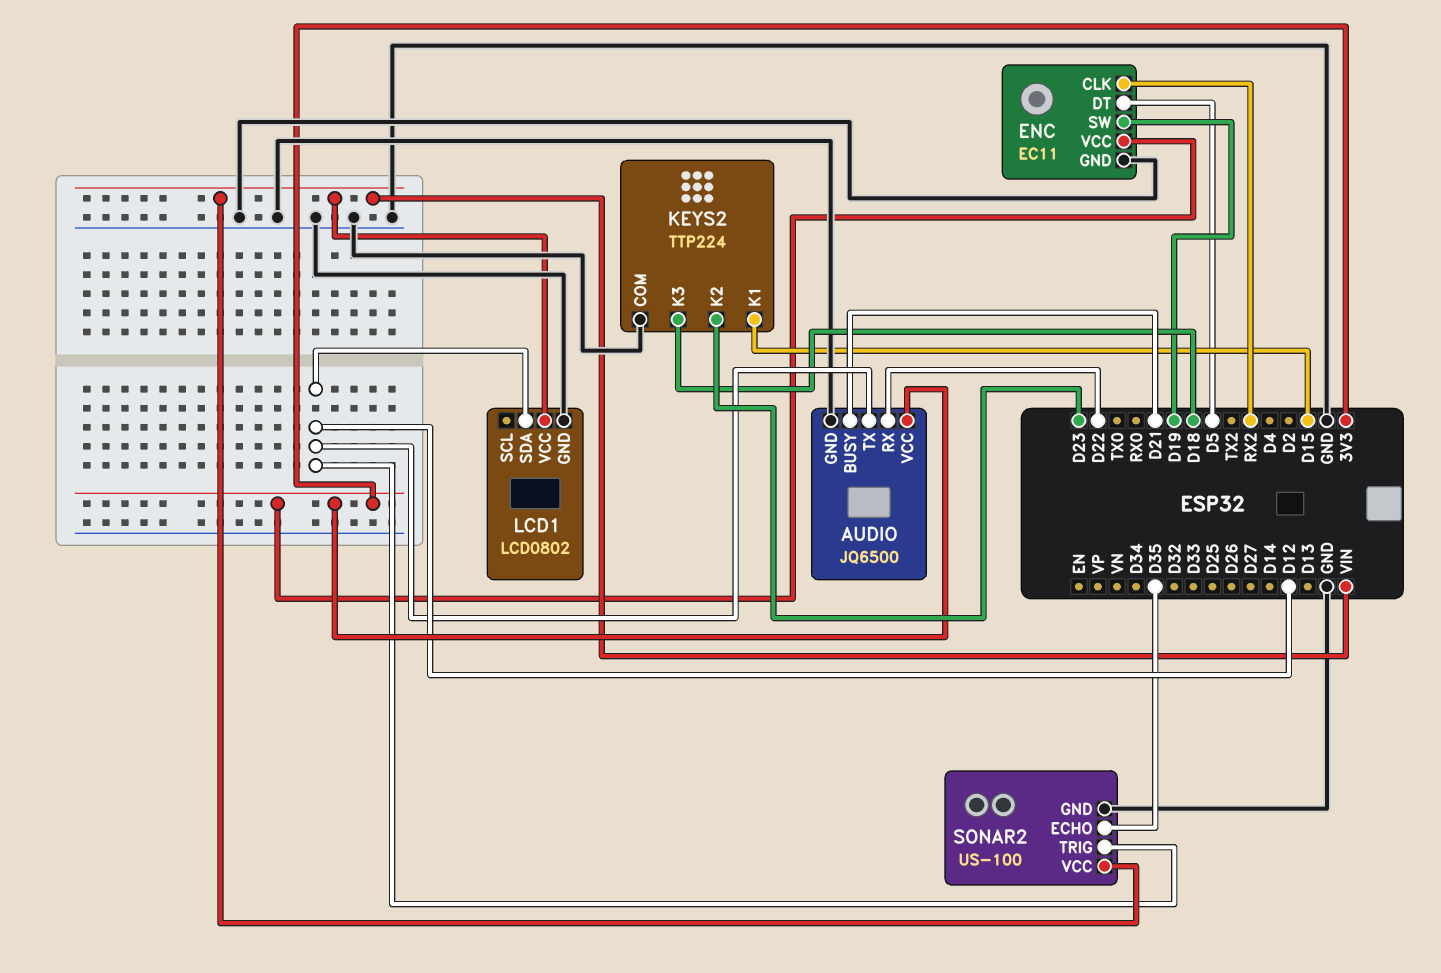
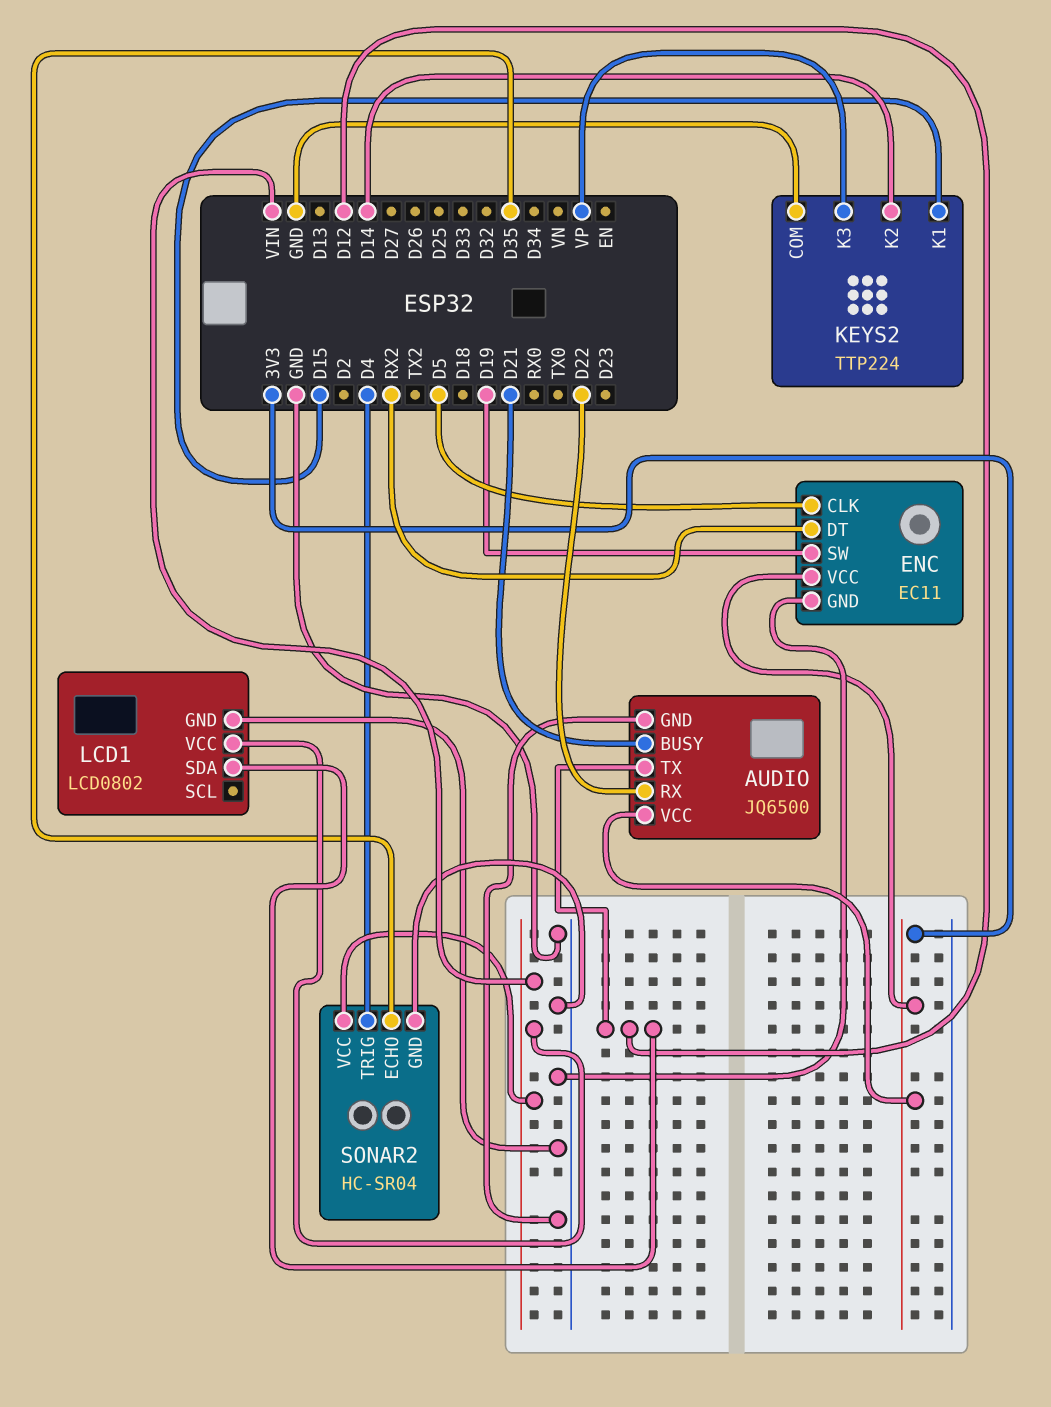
ENC pin CLK: RX2 -> D5
ENC pin DT: D5 -> RX2
KEYS2 pin K2: D23 -> D14
KEYS2 pin K3: D18 -> VP
SONAR2: US-100 -> HC-SR04
SONAR2 pin TRIG: D12 -> D4

